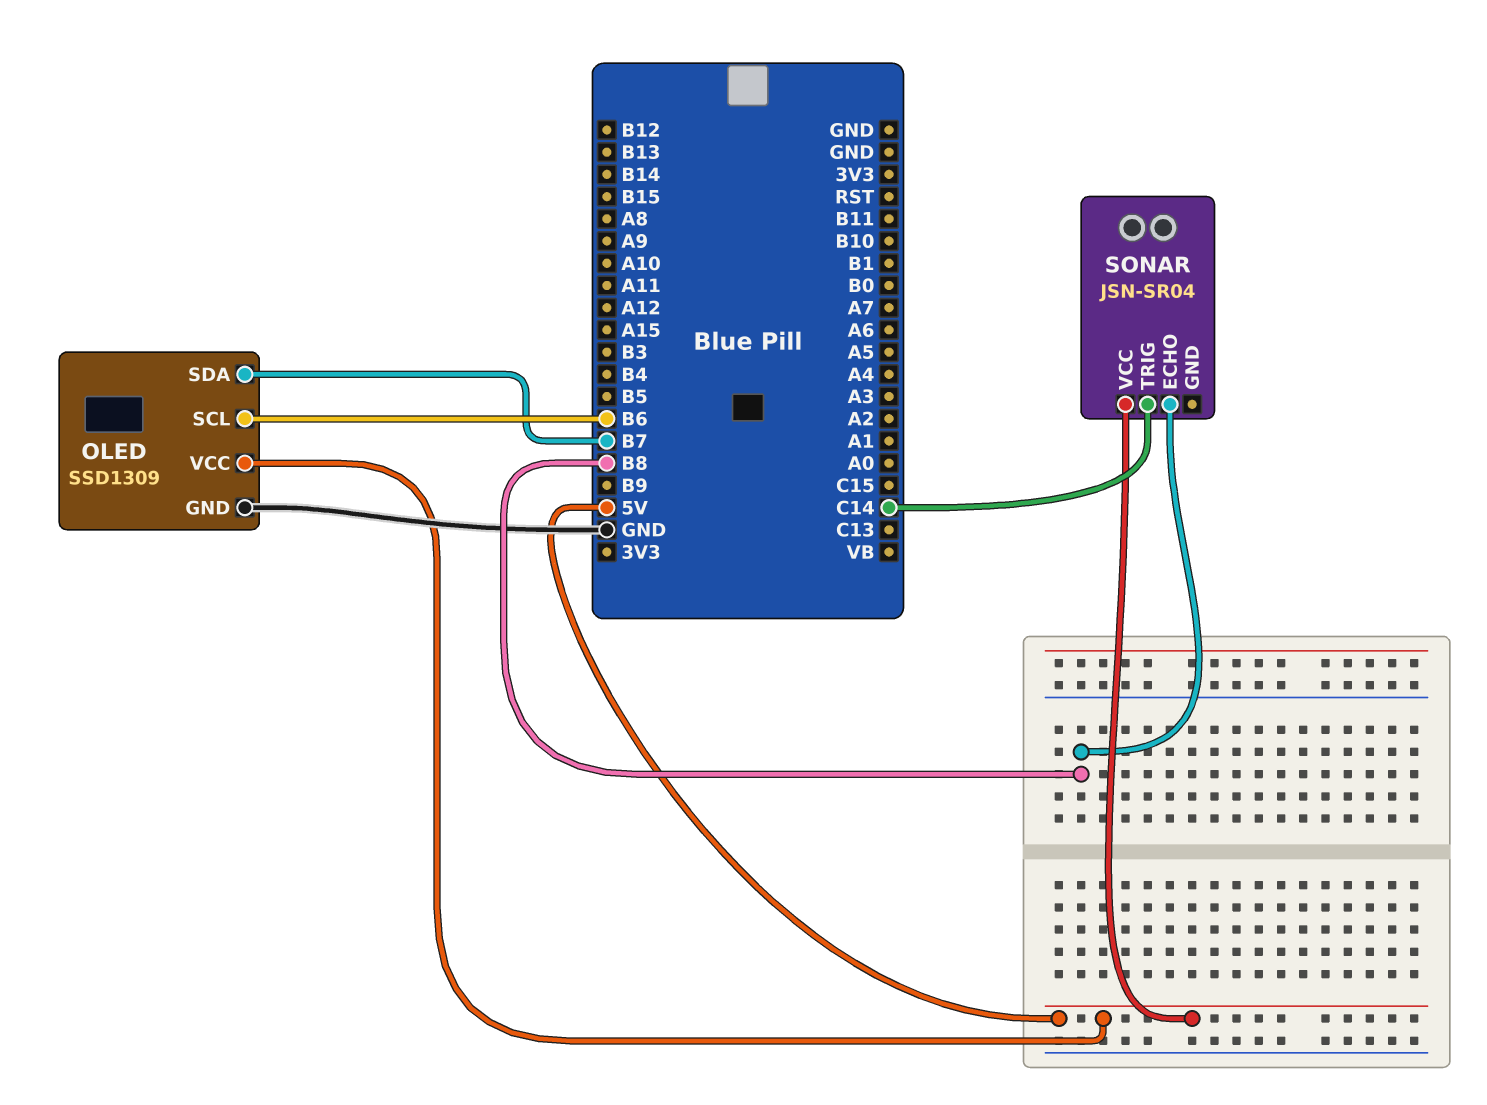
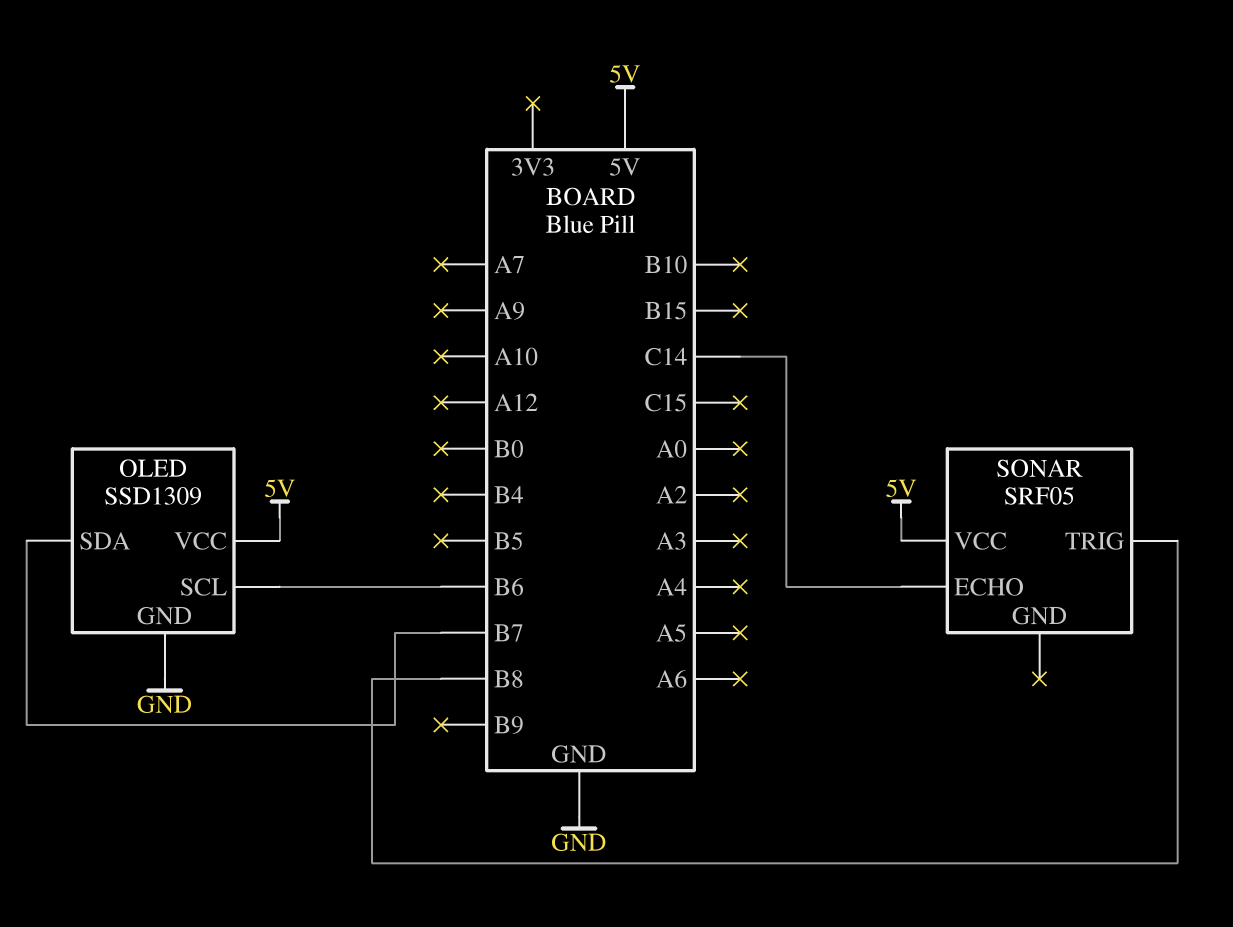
SONAR: JSN-SR04 -> SRF05
SONAR pin ECHO: B8 -> C14
SONAR pin TRIG: C14 -> B8

